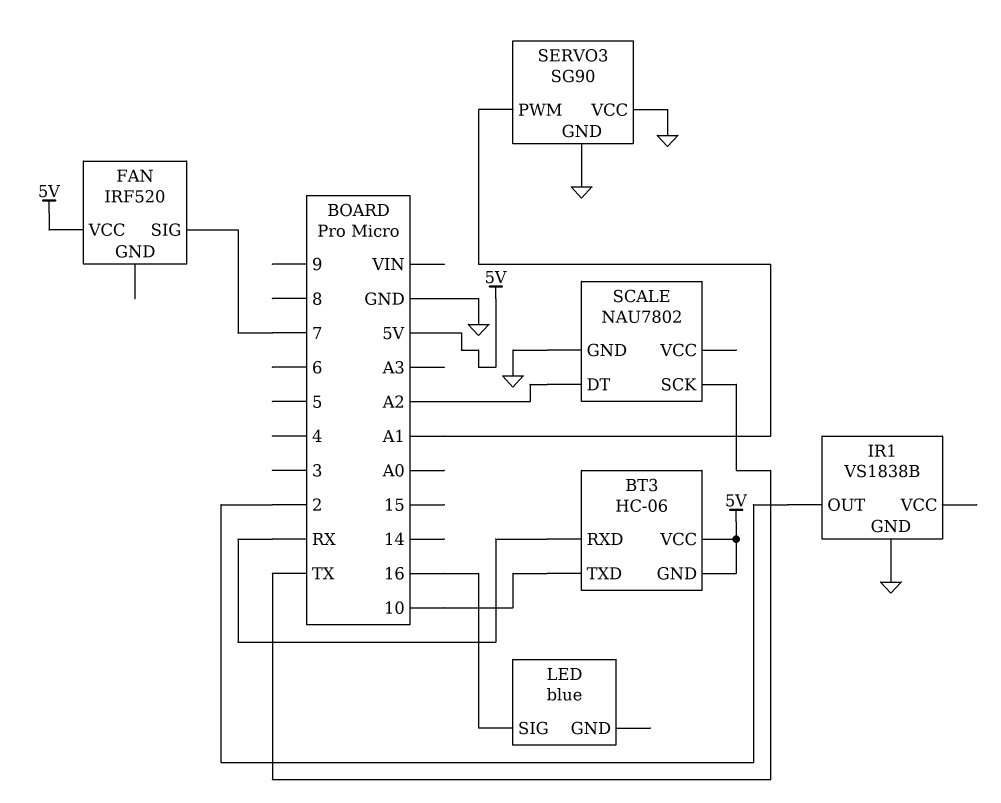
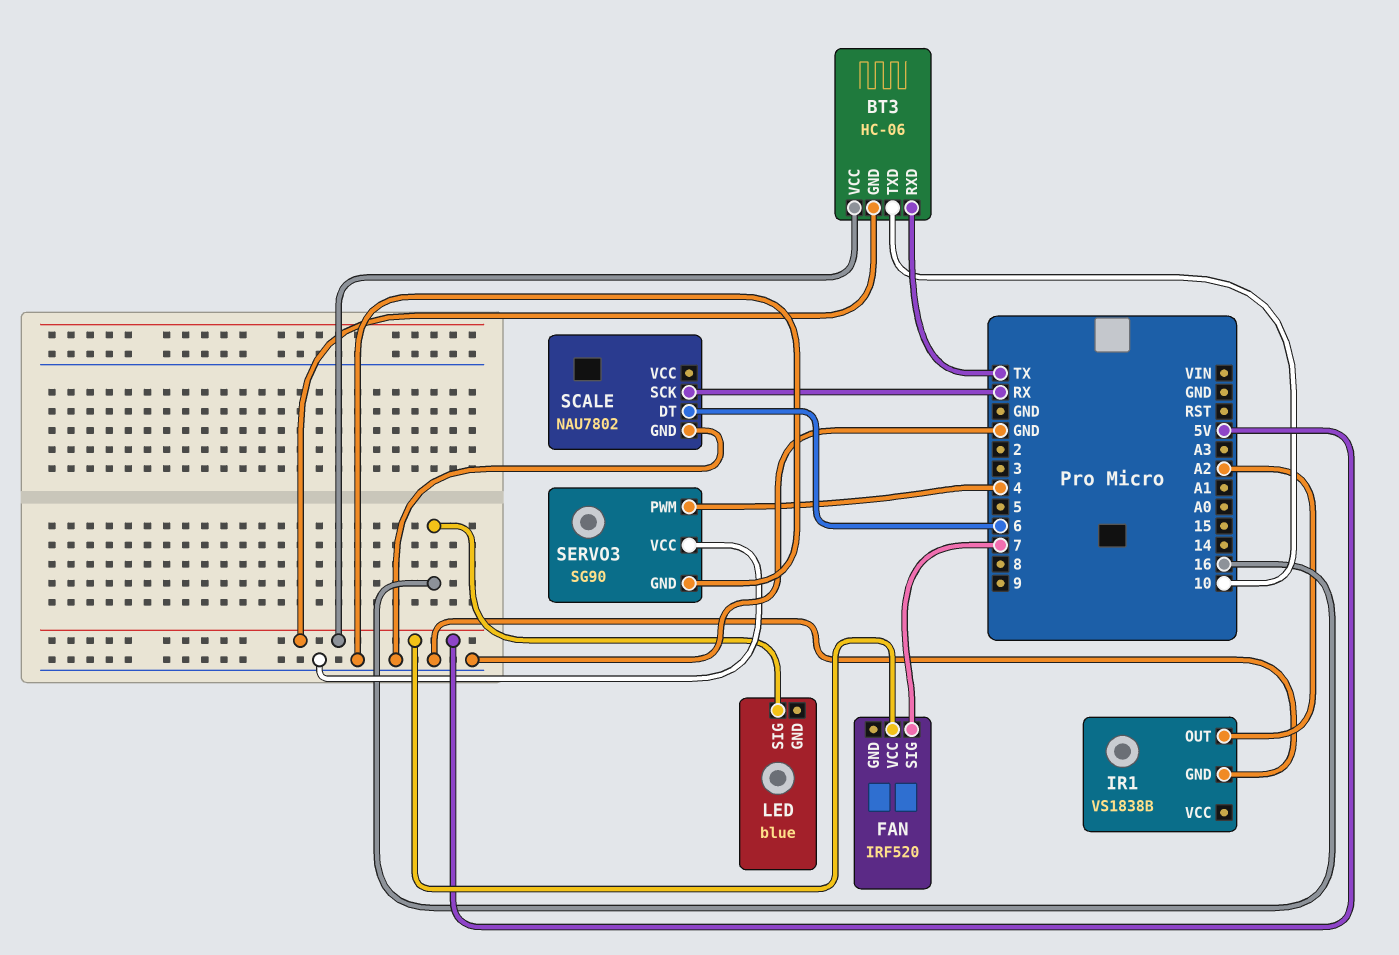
BT3 pin RXD: RX -> TX
IR1 pin OUT: 2 -> A2
SCALE pin DT: A2 -> 6
SCALE pin SCK: TX -> RX
SERVO3 pin PWM: A1 -> 4

